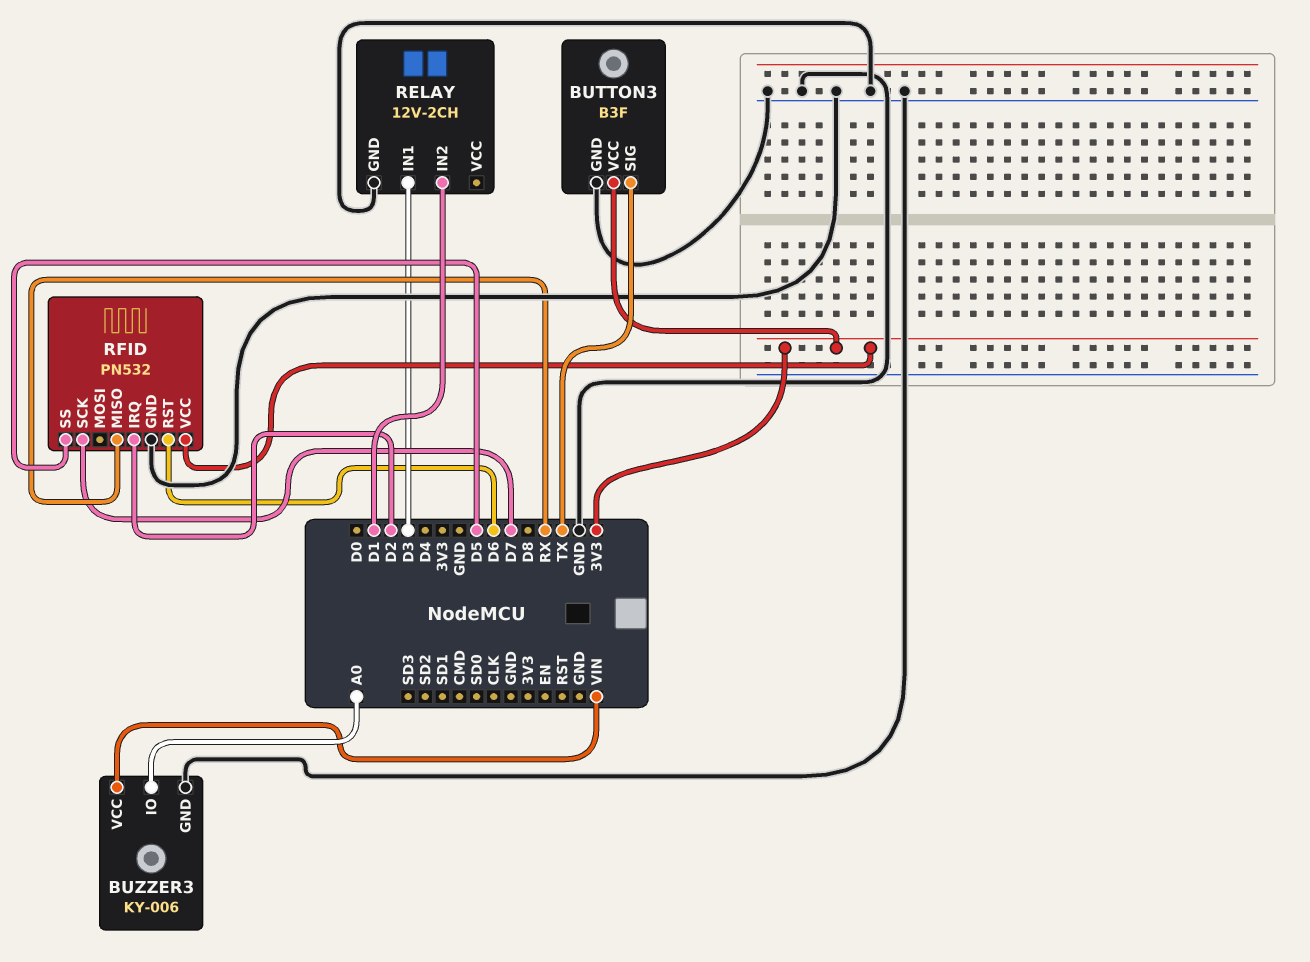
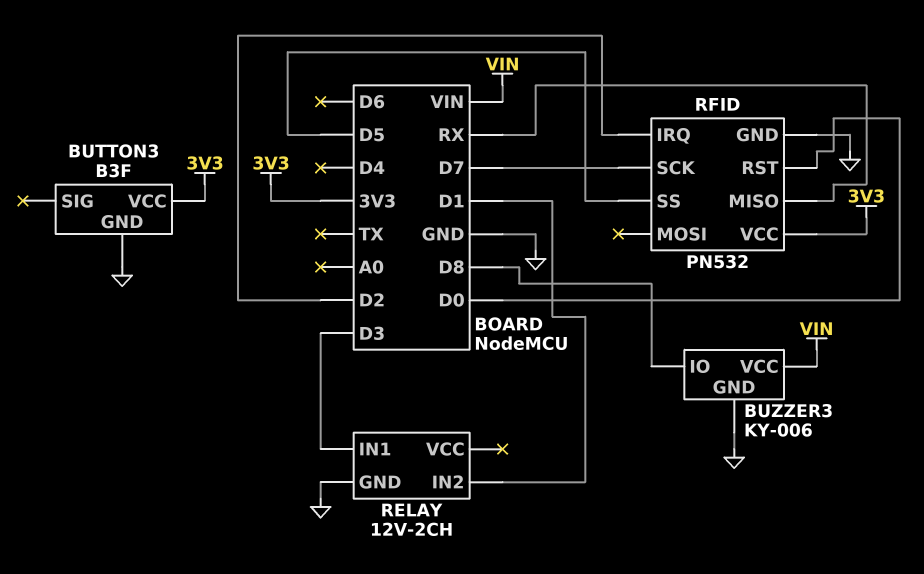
BUTTON3 pin SIG: TX -> none
BUZZER3 pin IO: A0 -> D8
RFID pin RST: D6 -> D0

